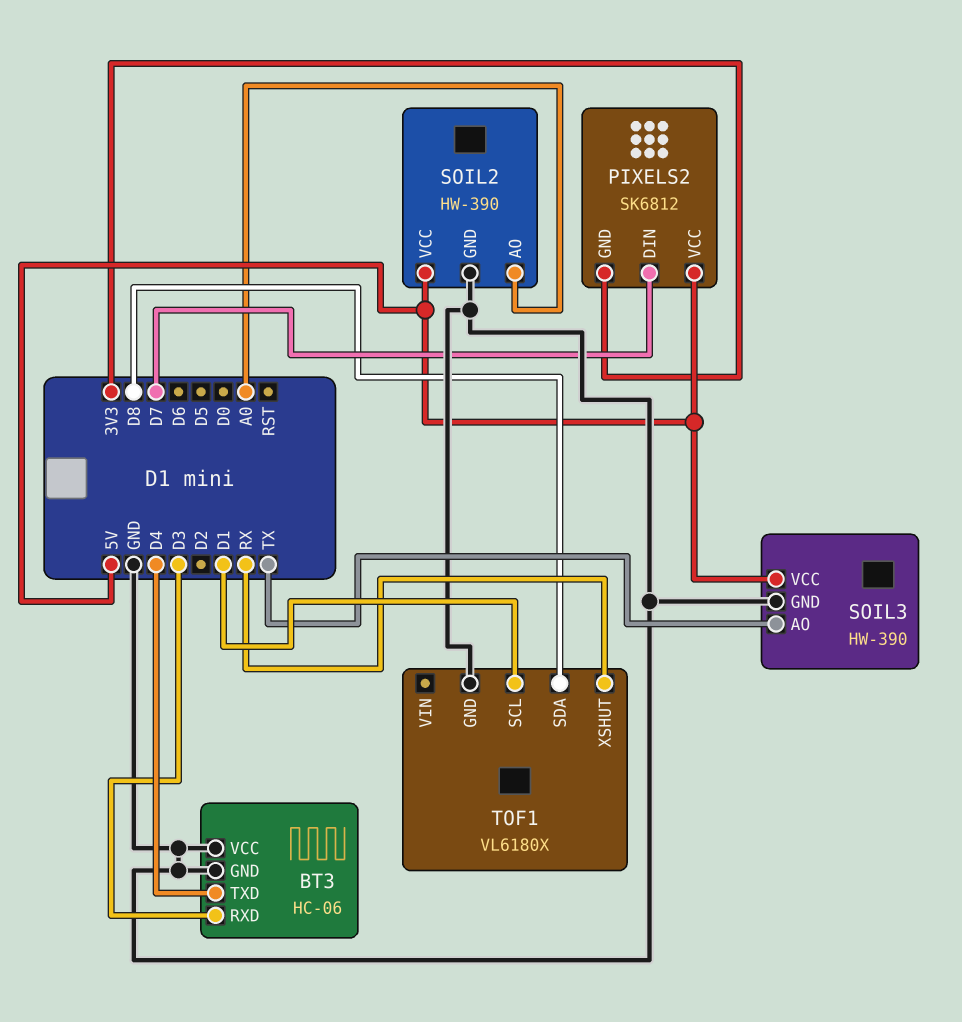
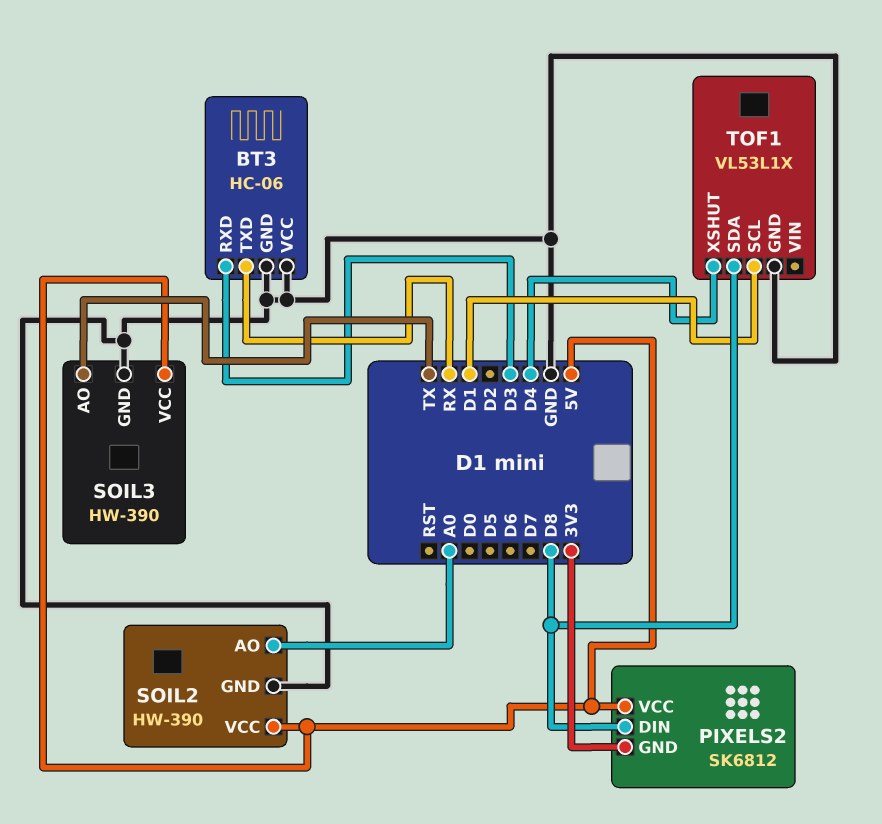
BT3 pin TXD: D4 -> RX
PIXELS2 pin DIN: D7 -> D8
TOF1: VL6180X -> VL53L1X
TOF1 pin XSHUT: RX -> D4

